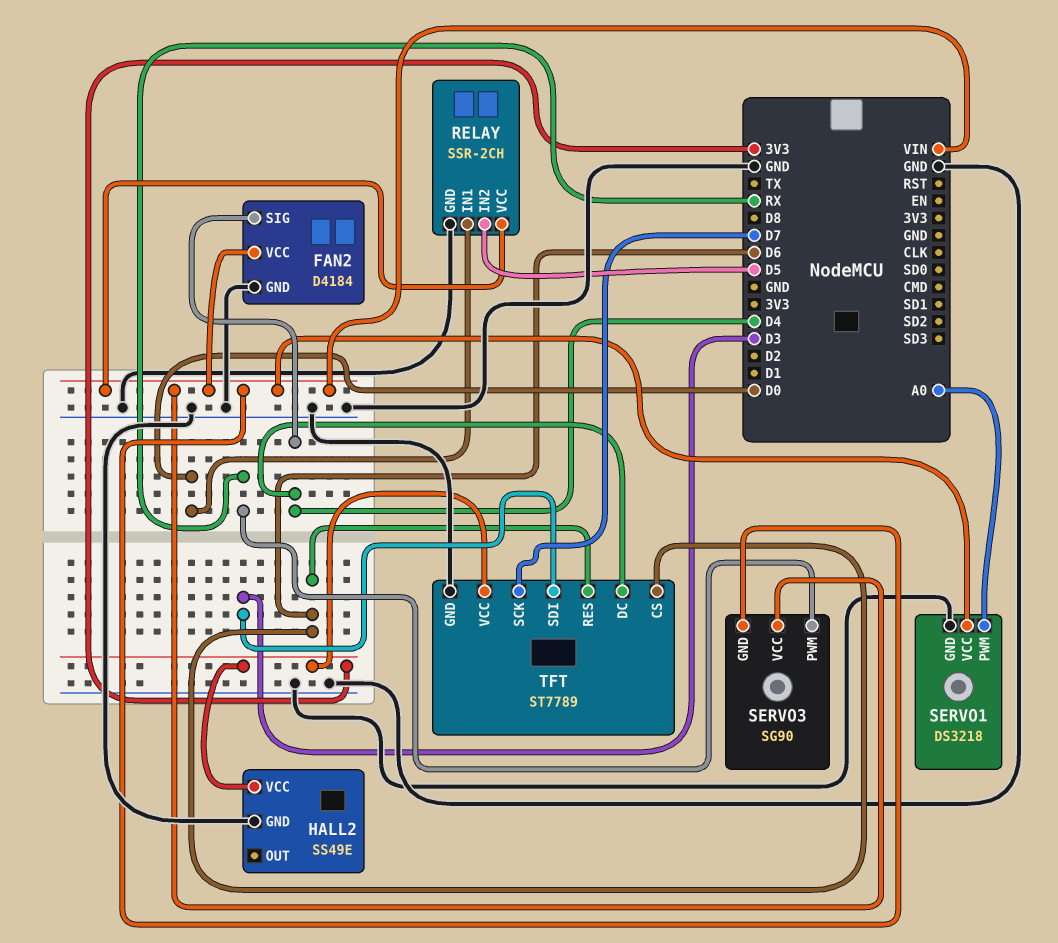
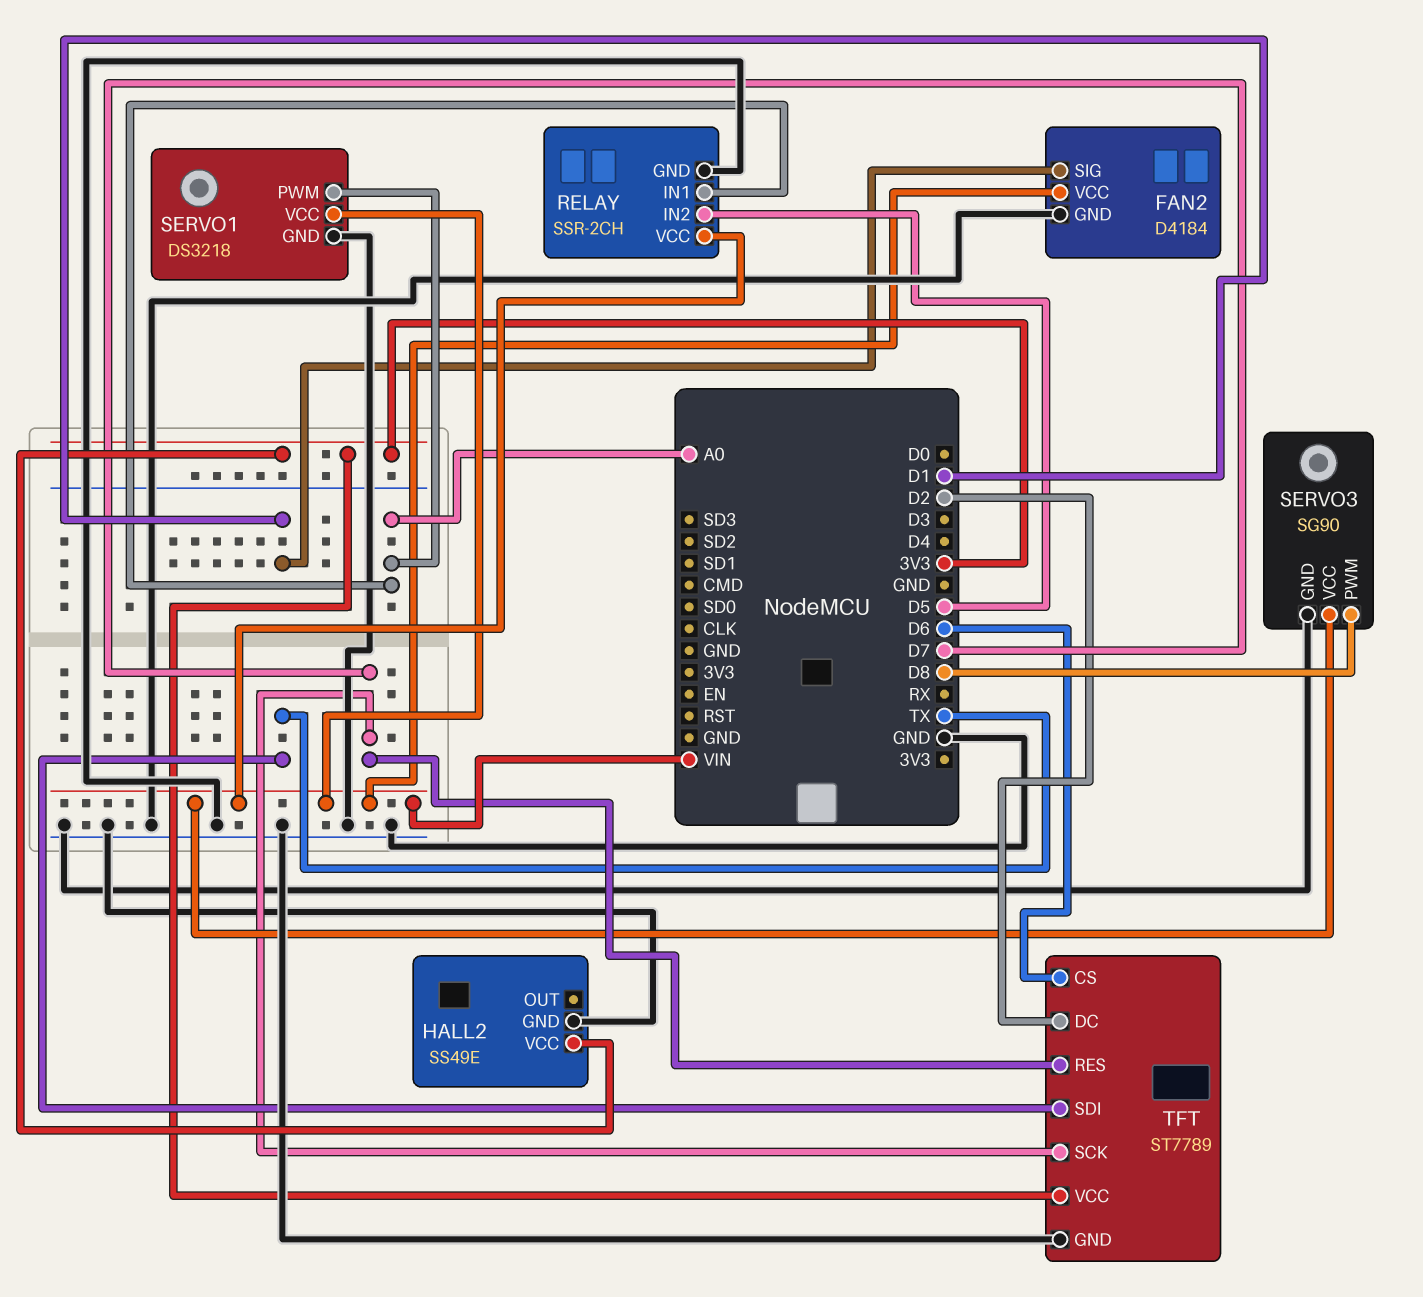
FAN2 pin SIG: D4 -> D1
RELAY pin IN1: D0 -> A0
SERVO3 pin GND: VIN -> GND
SERVO3 pin PWM: RX -> D8
TFT pin DC: D4 -> D2
TFT pin RES: D6 -> D7
TFT pin SDI: D3 -> TX

